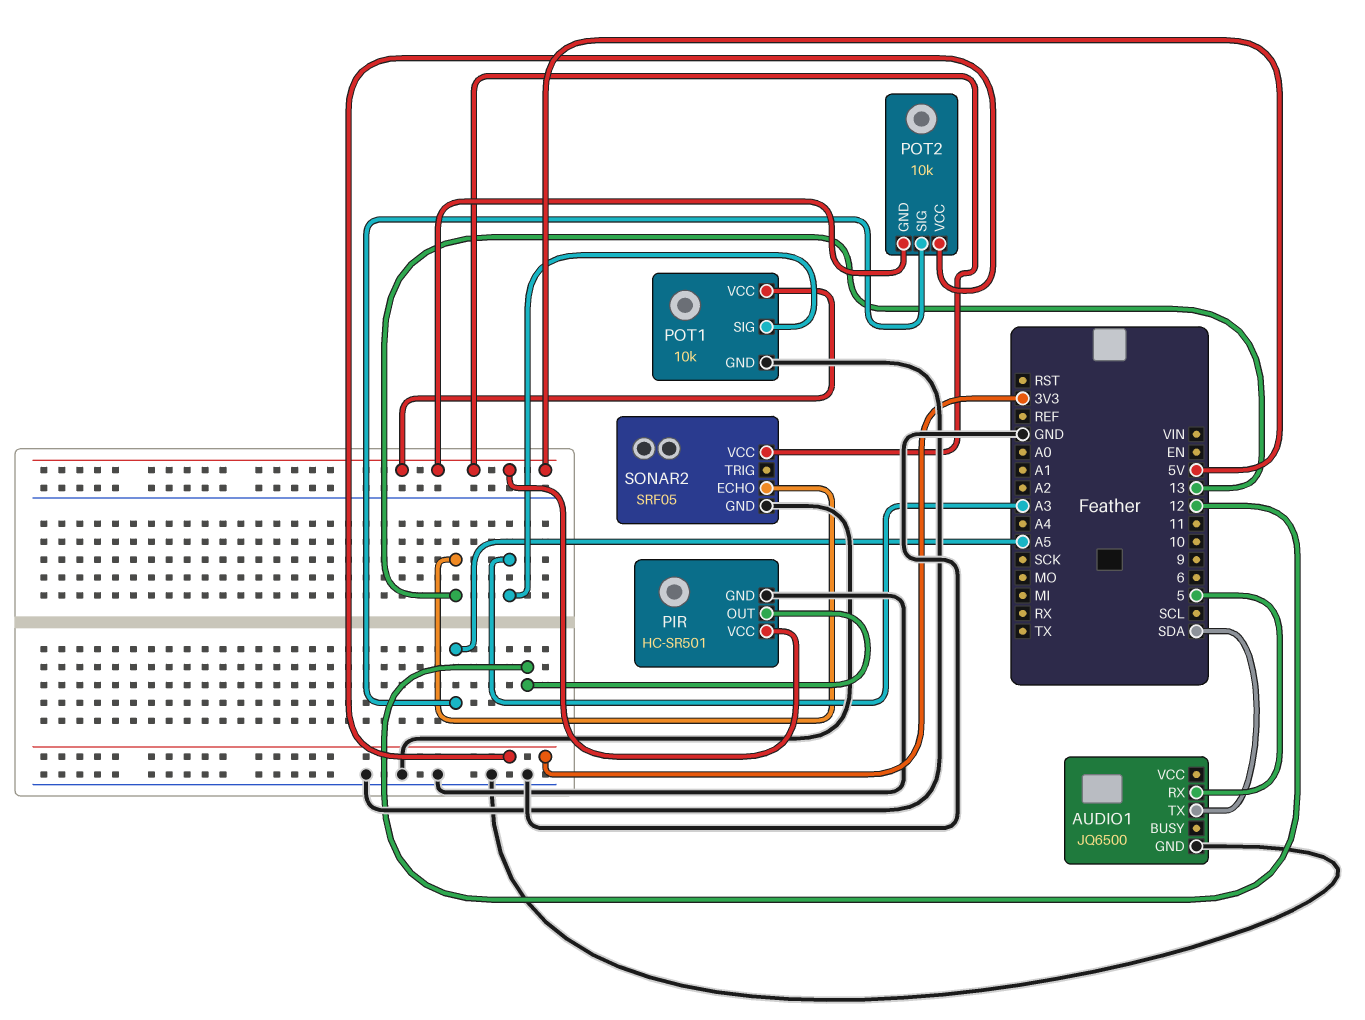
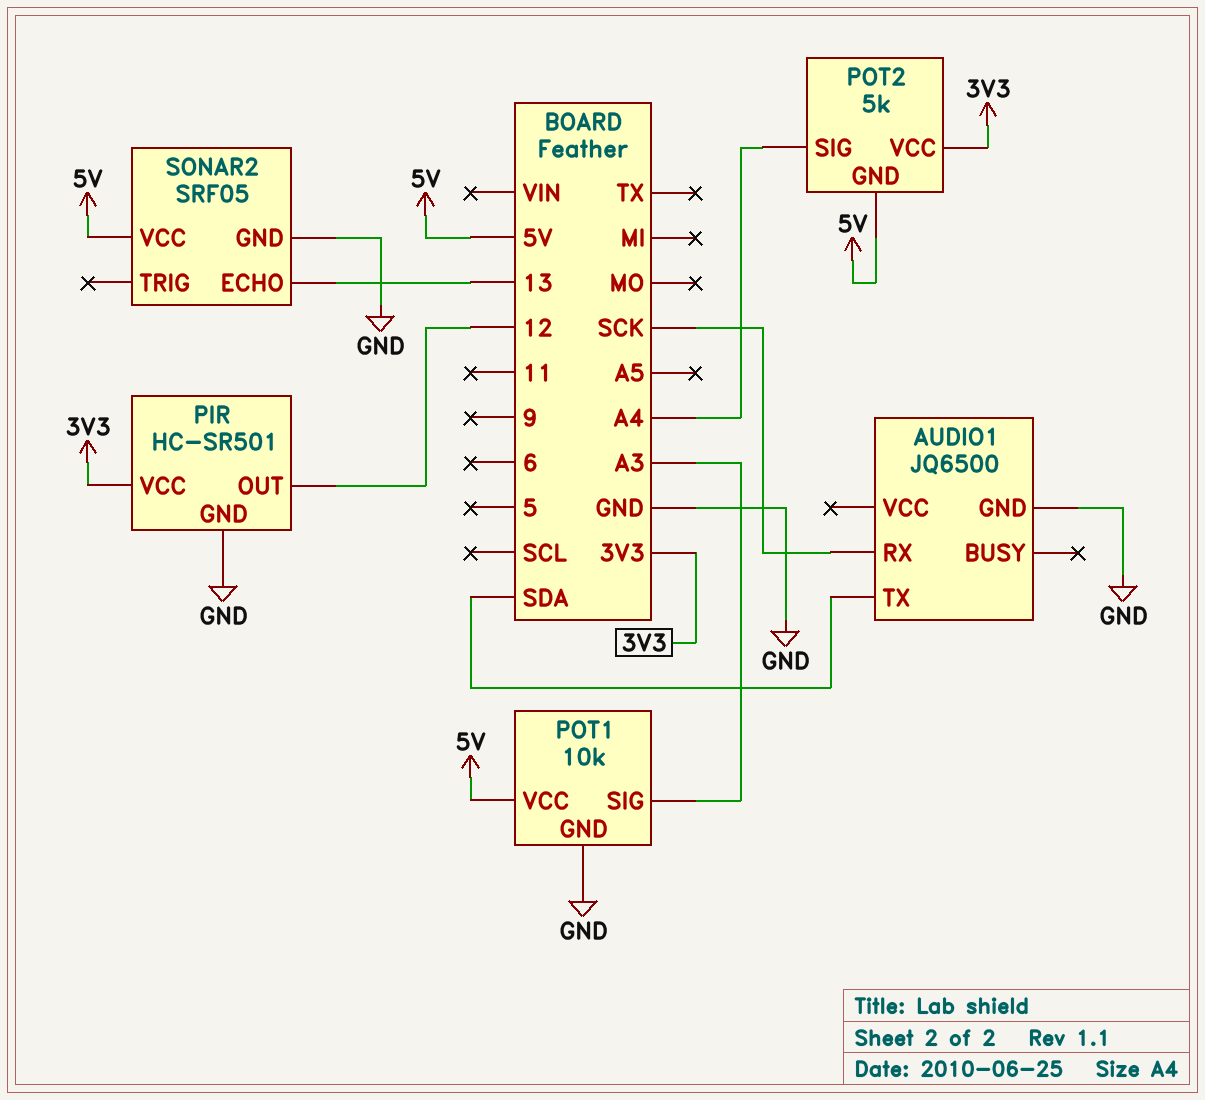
AUDIO1 pin RX: 5 -> SCK
PIR pin VCC: 5V -> 3V3
POT2: 10k -> 5k
POT2 pin SIG: A5 -> A4

